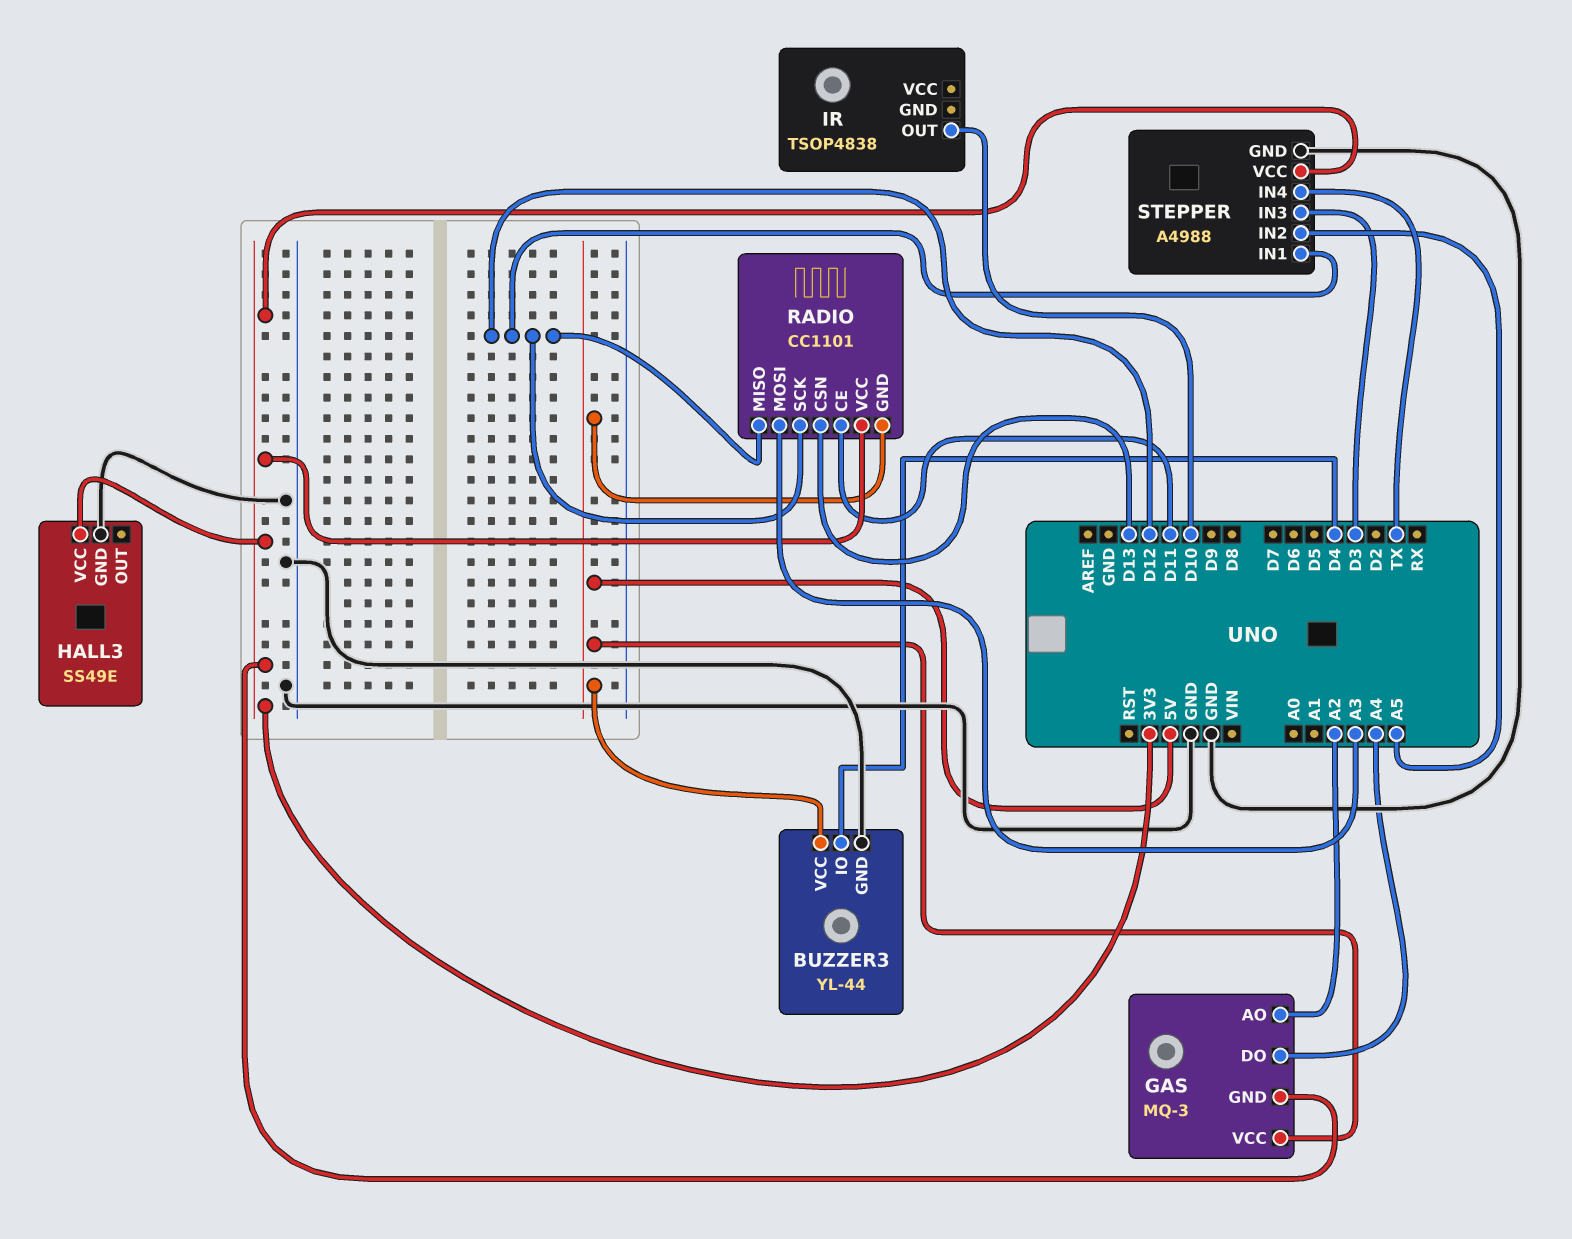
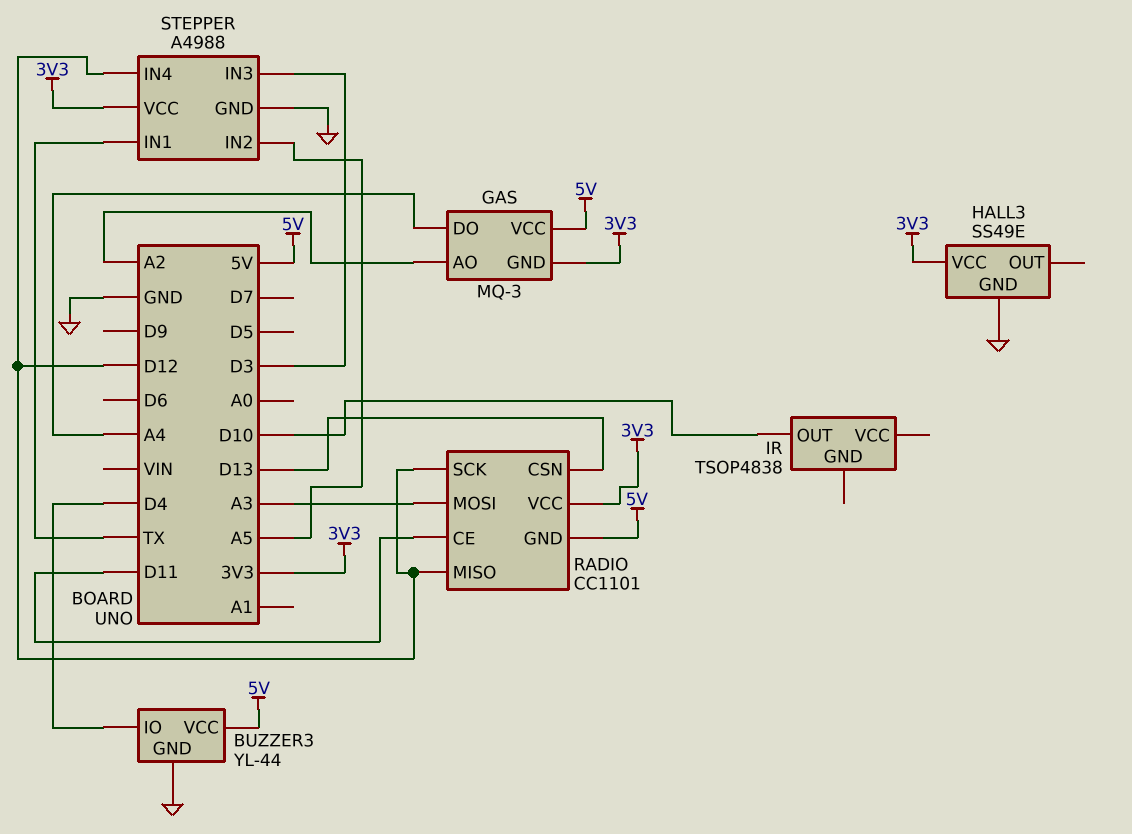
STEPPER pin IN1: D12 -> TX
STEPPER pin IN4: TX -> D12

